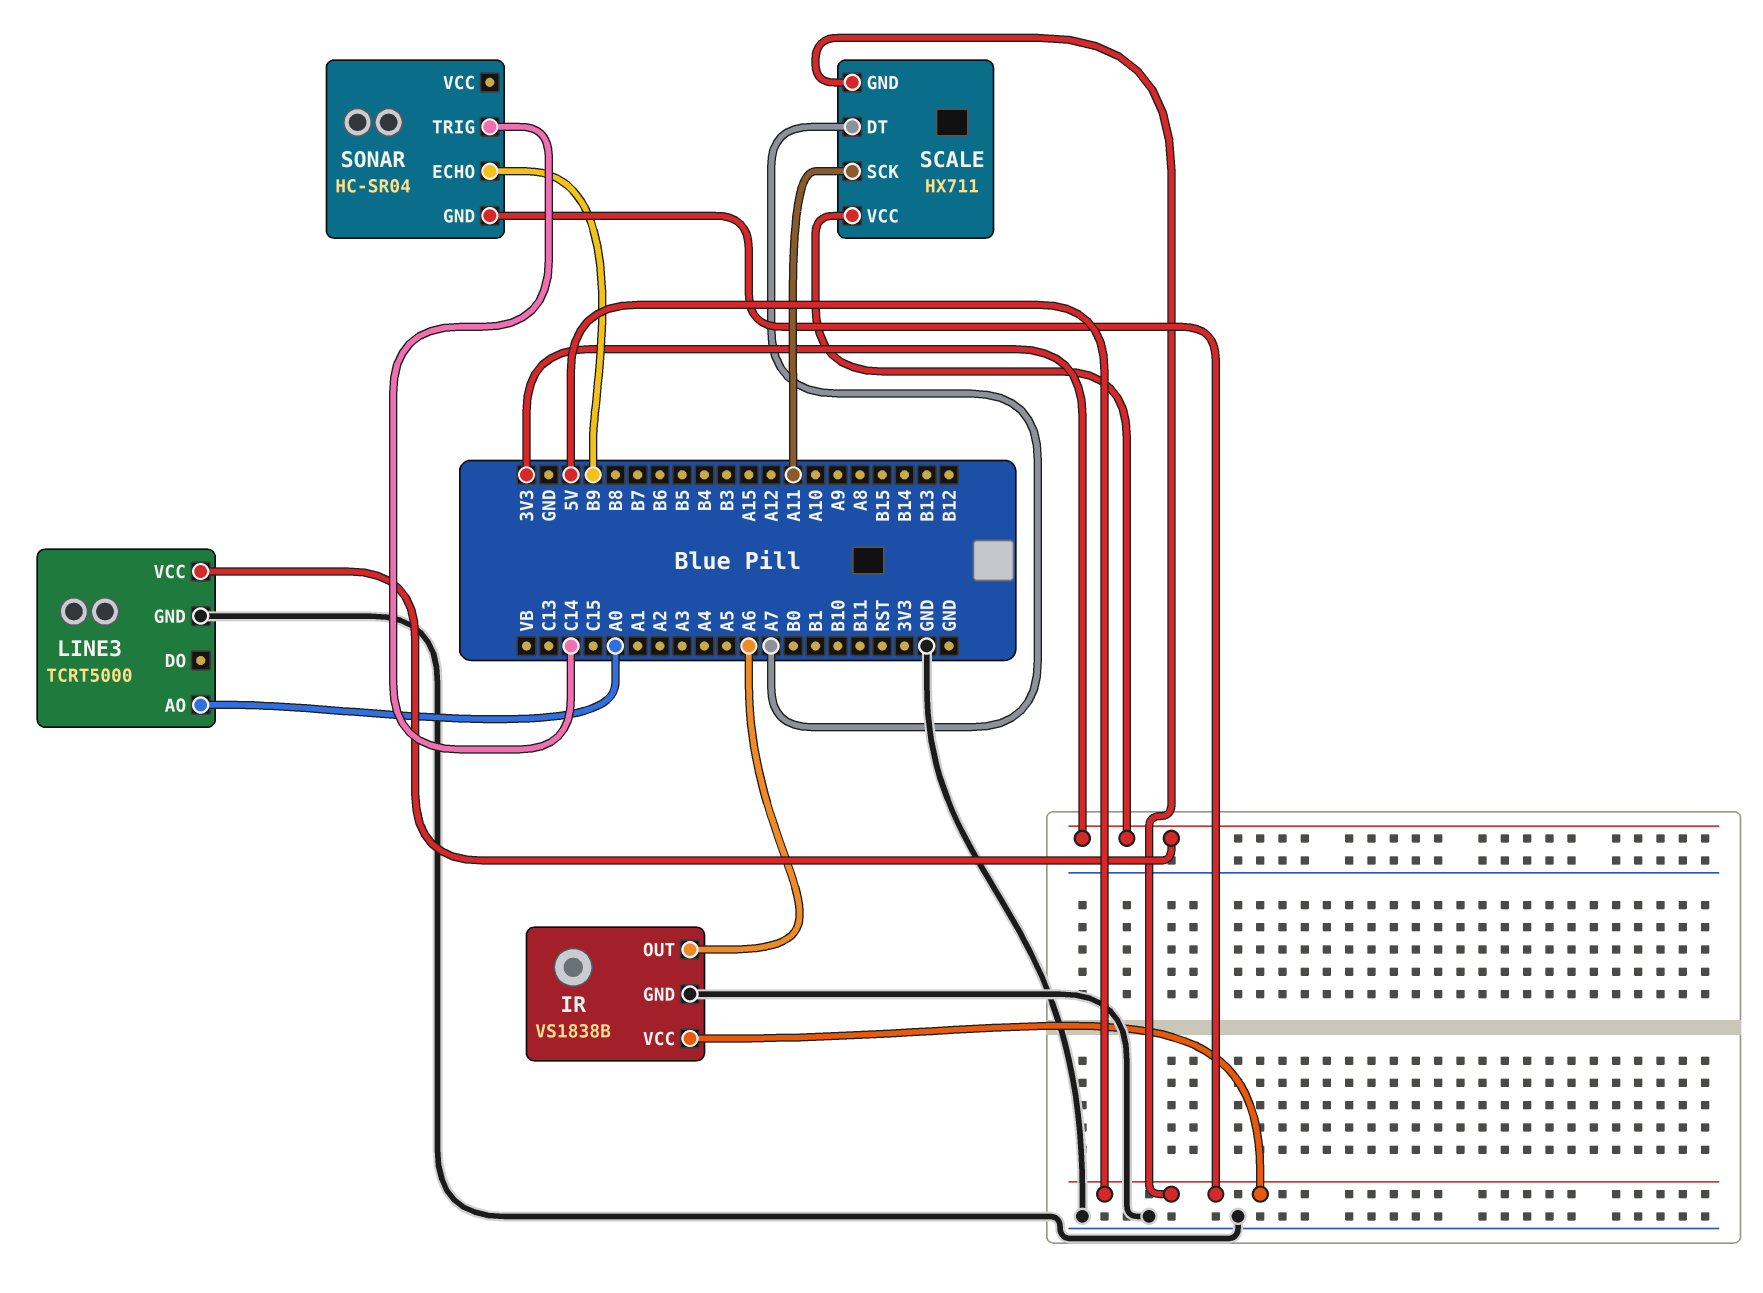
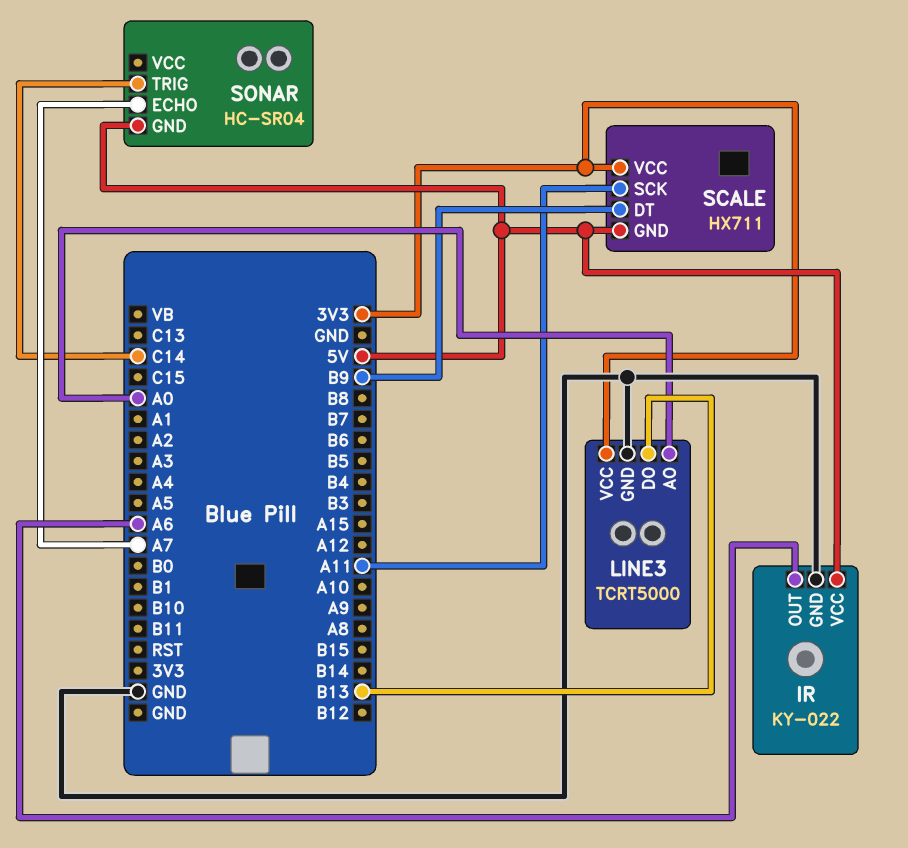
IR: VS1838B -> KY-022
LINE3 pin DO: none -> B13
SCALE pin DT: A7 -> B9
SONAR pin ECHO: B9 -> A7

